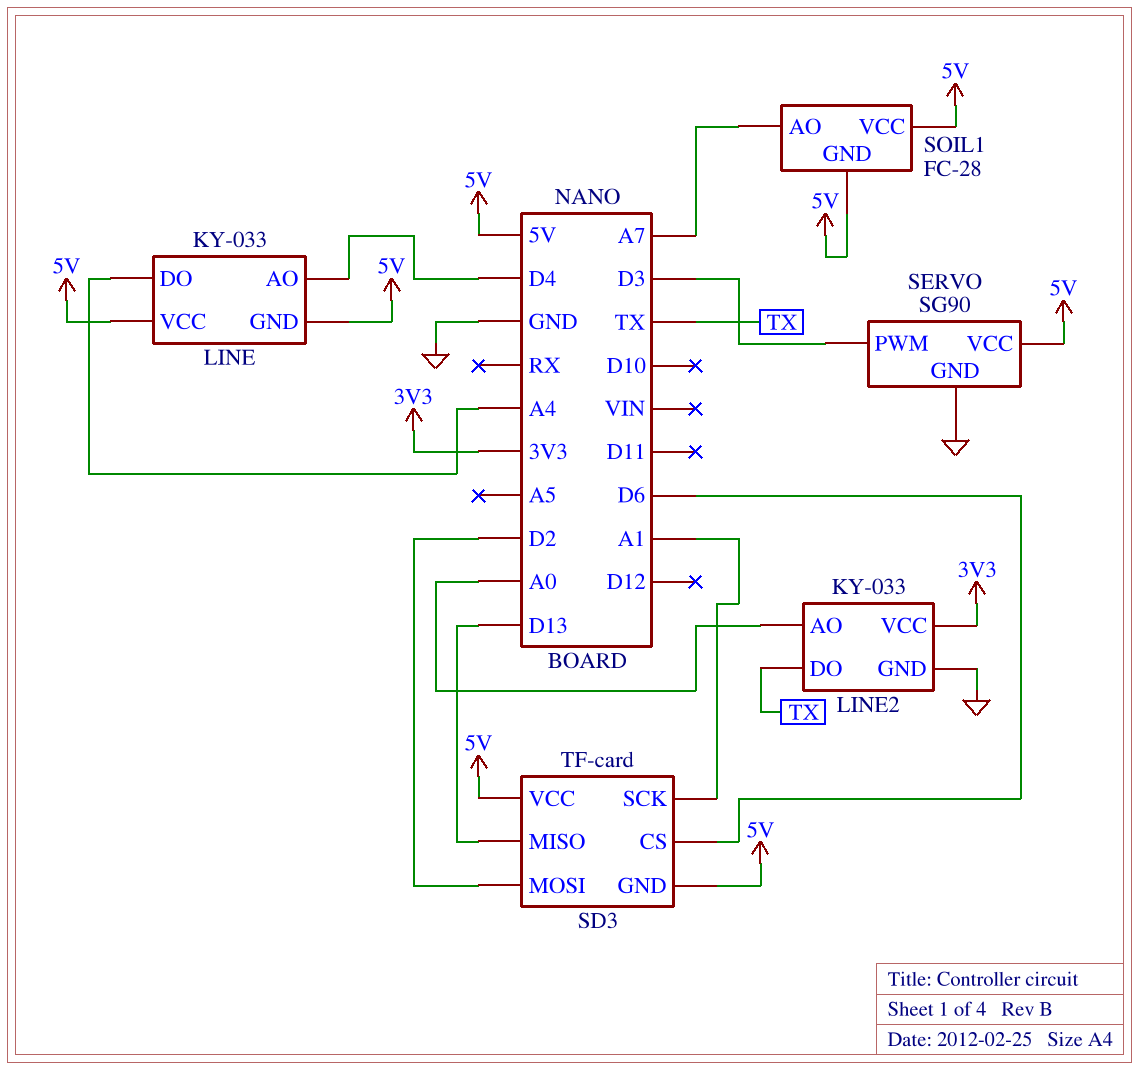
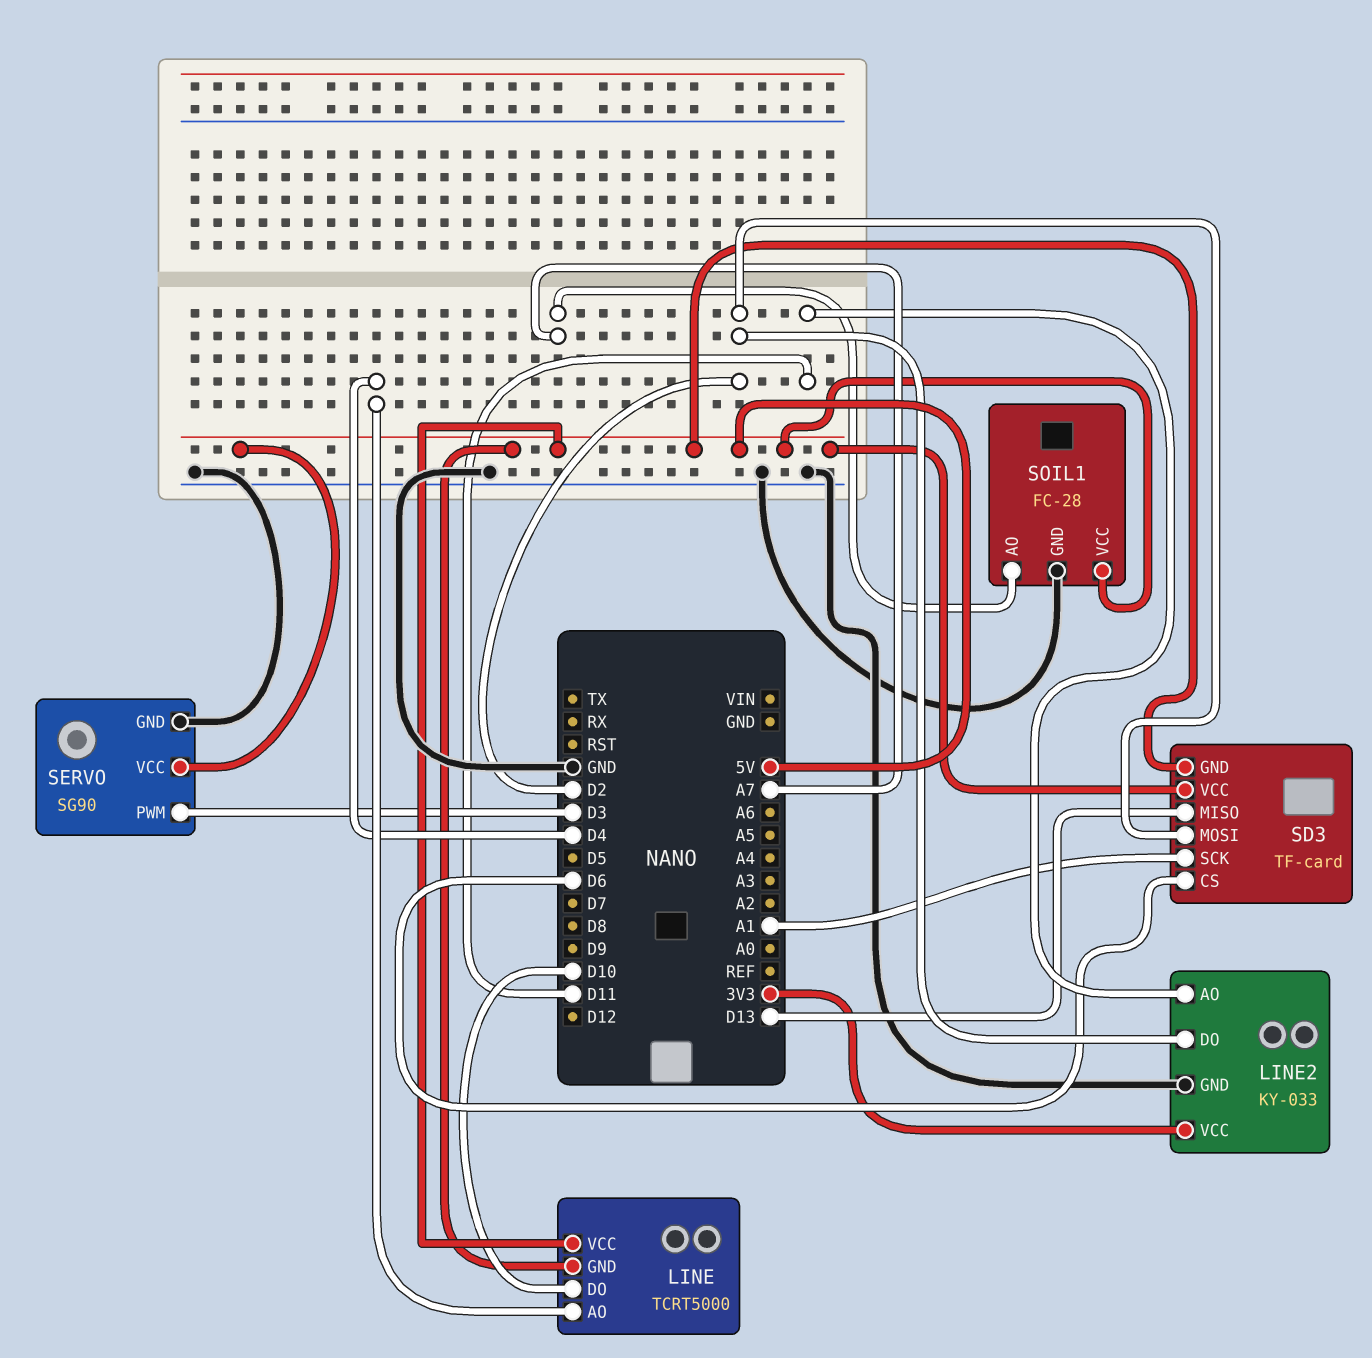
LINE: KY-033 -> TCRT5000
LINE pin DO: A4 -> D10
LINE2 pin AO: A0 -> D11
LINE2 pin DO: TX -> D2
SOIL1 pin GND: 5V -> GND

